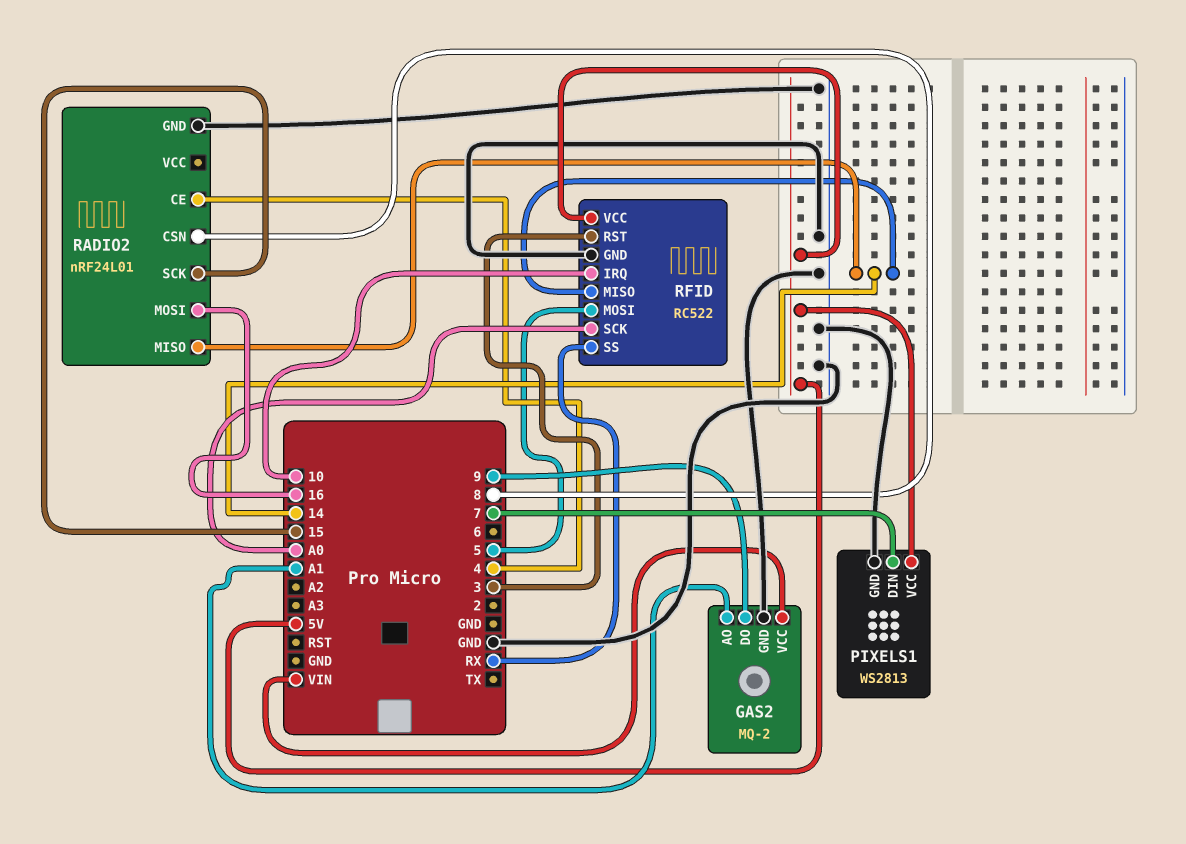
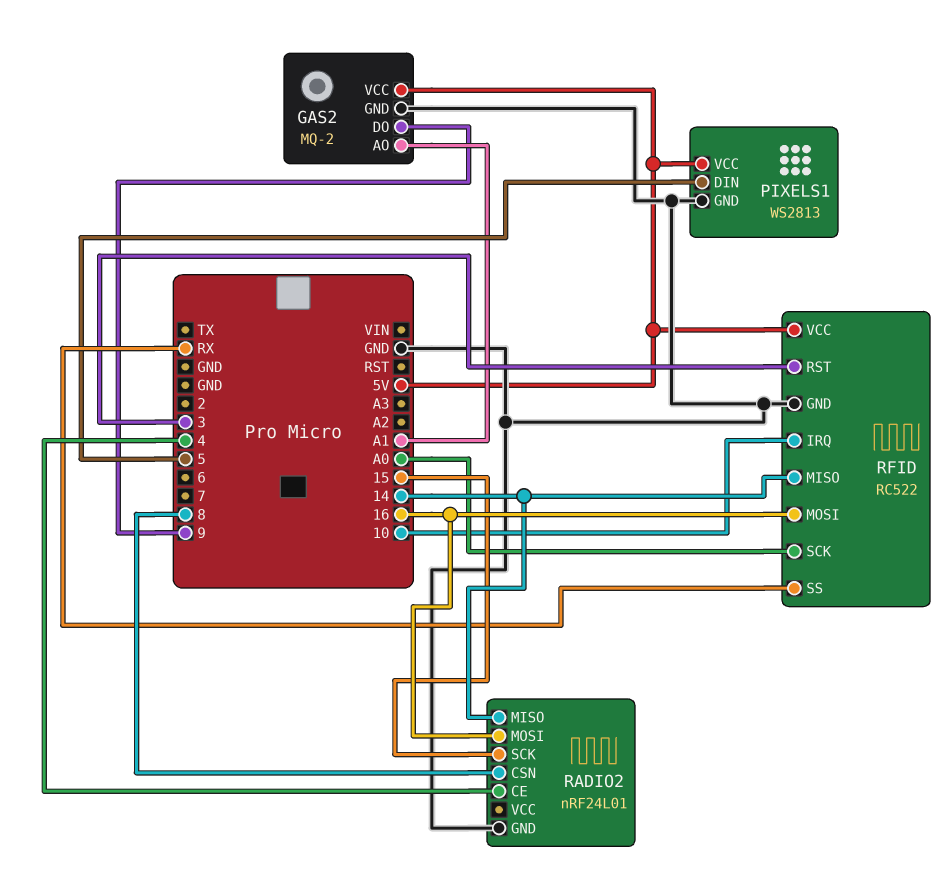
GAS2 pin VCC: VIN -> 5V
PIXELS1 pin DIN: 7 -> 5
RFID pin MOSI: 5 -> 16

